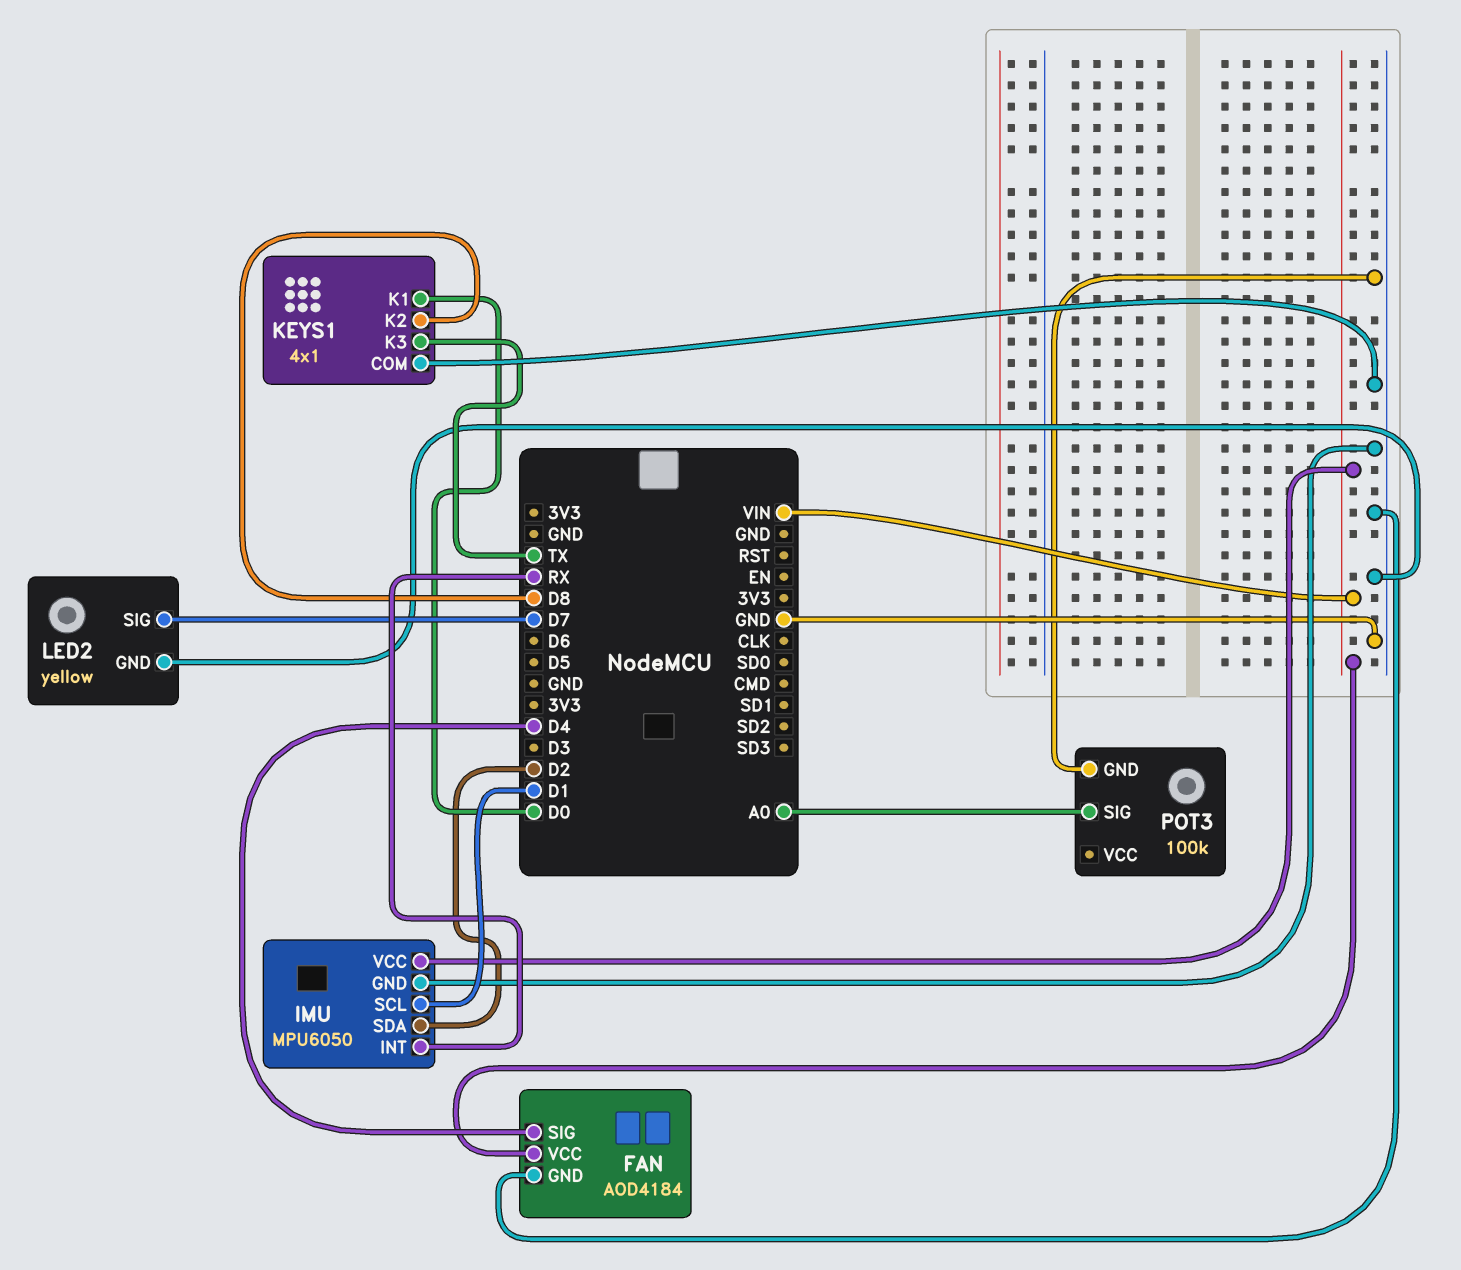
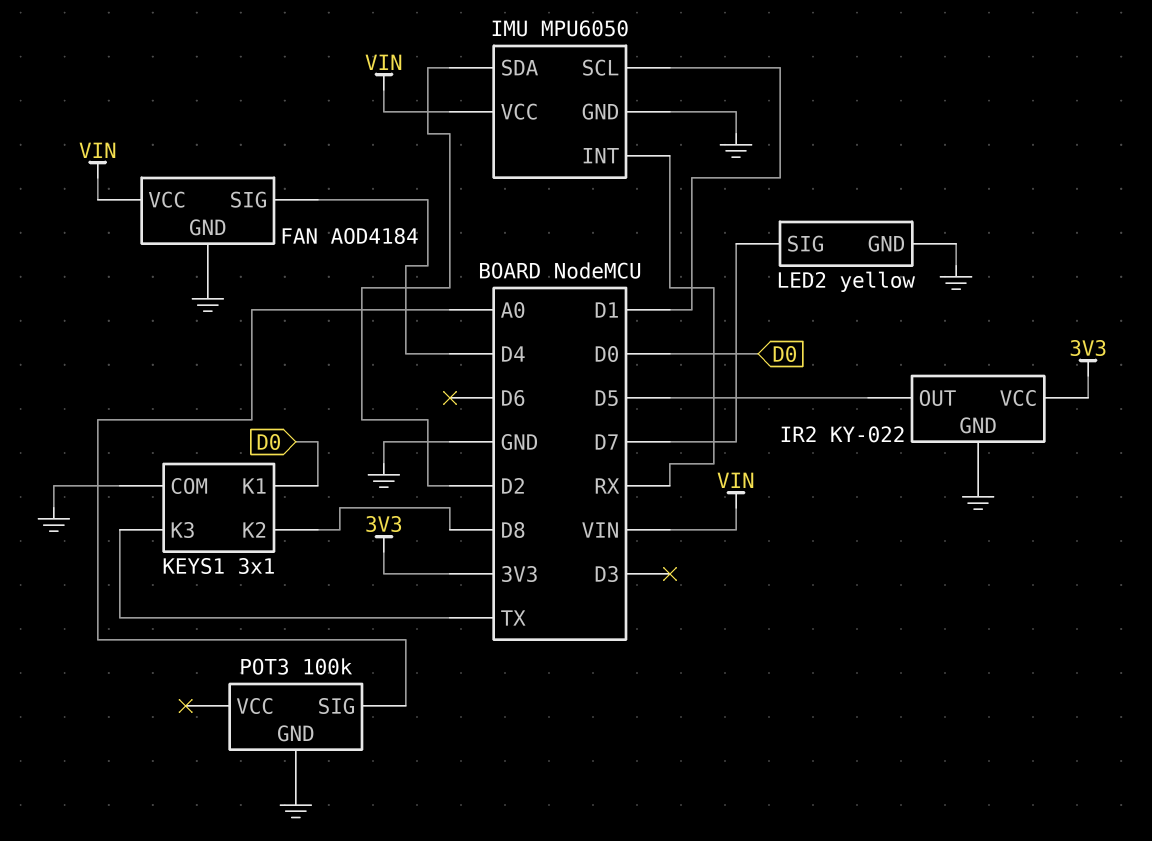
IR2: none -> KY-022
IR2 pin GND: none -> GND
IR2 pin OUT: none -> D5
IR2 pin VCC: none -> 3V3
KEYS1: 4x1 -> 3x1

